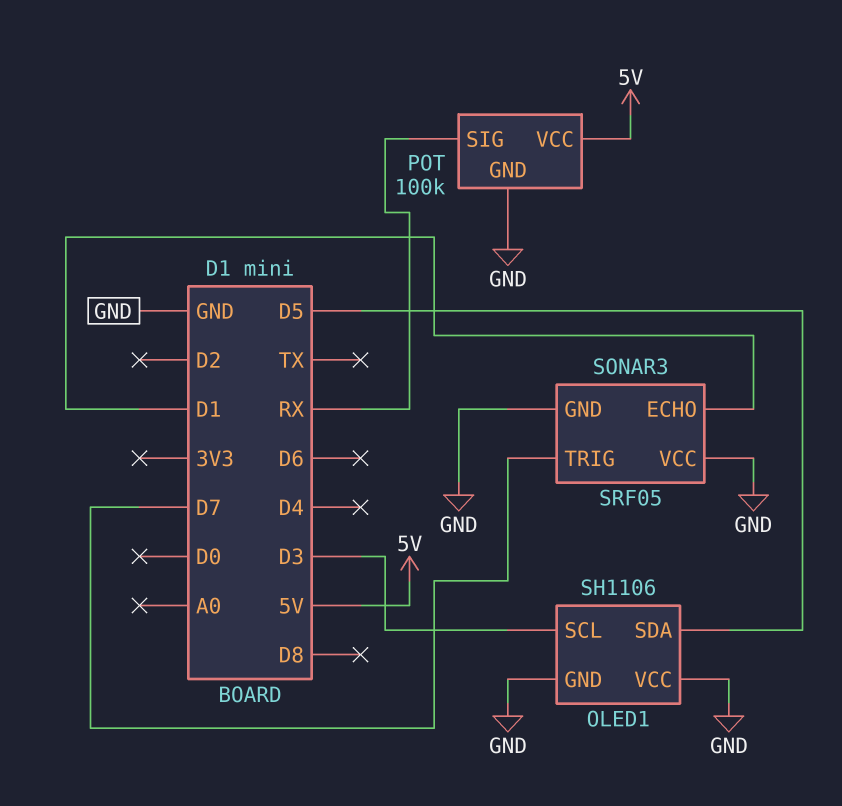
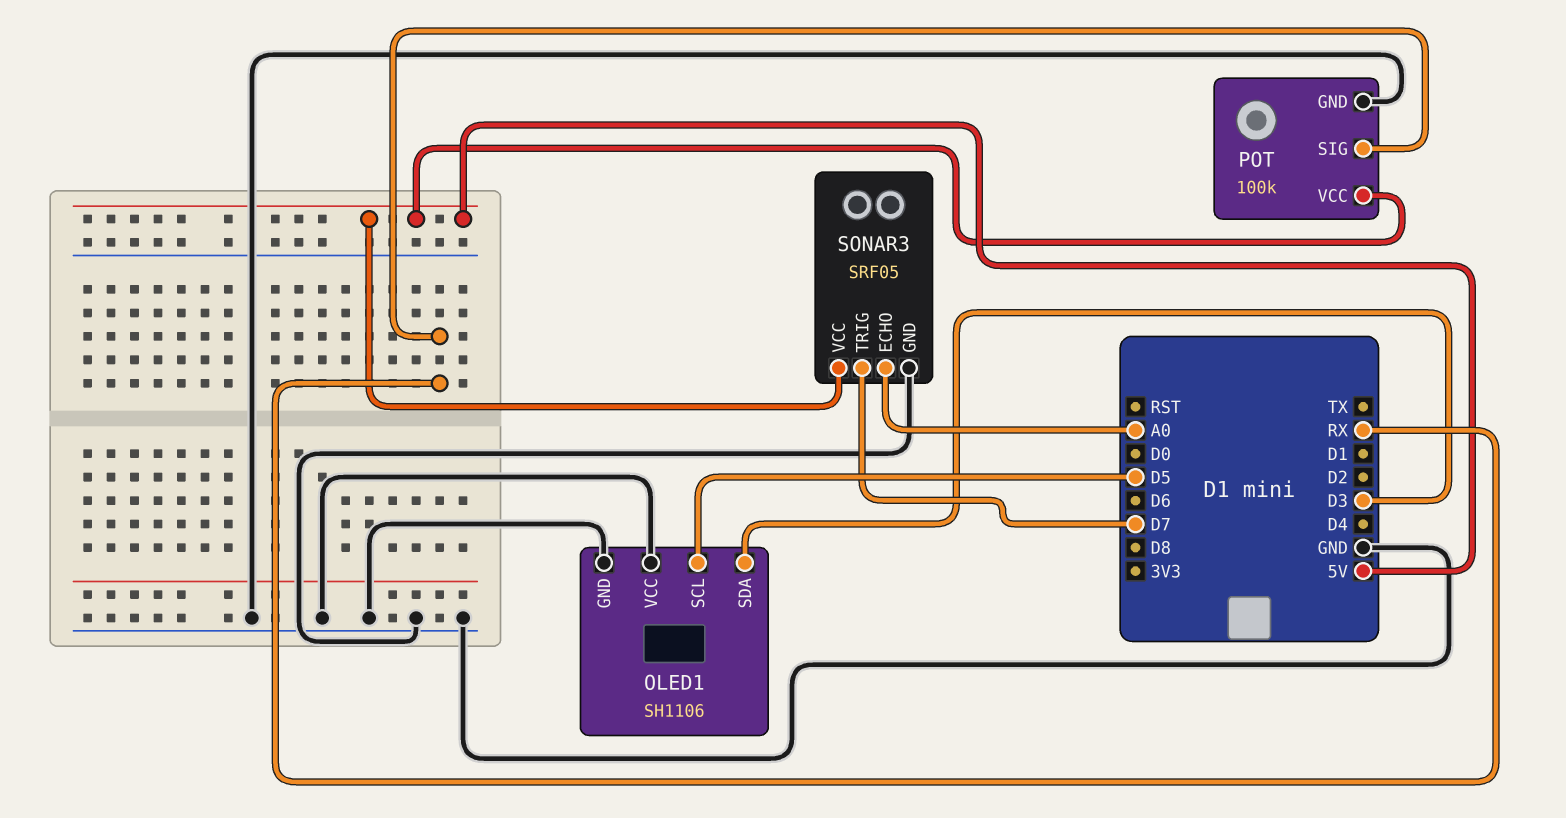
OLED1 pin SCL: D3 -> D5
OLED1 pin SDA: D5 -> D3
SONAR3 pin ECHO: D1 -> A0
SONAR3 pin VCC: GND -> 5V

